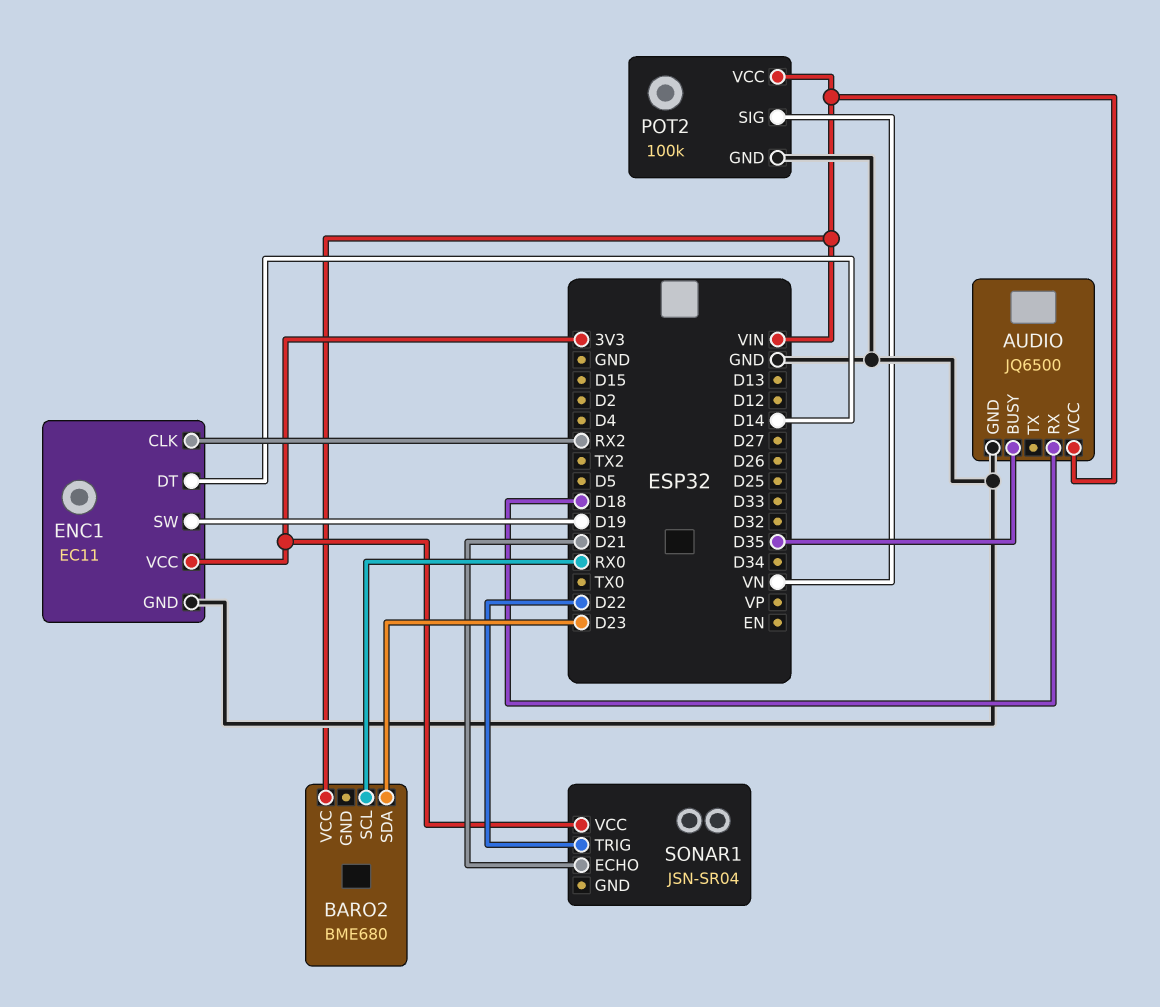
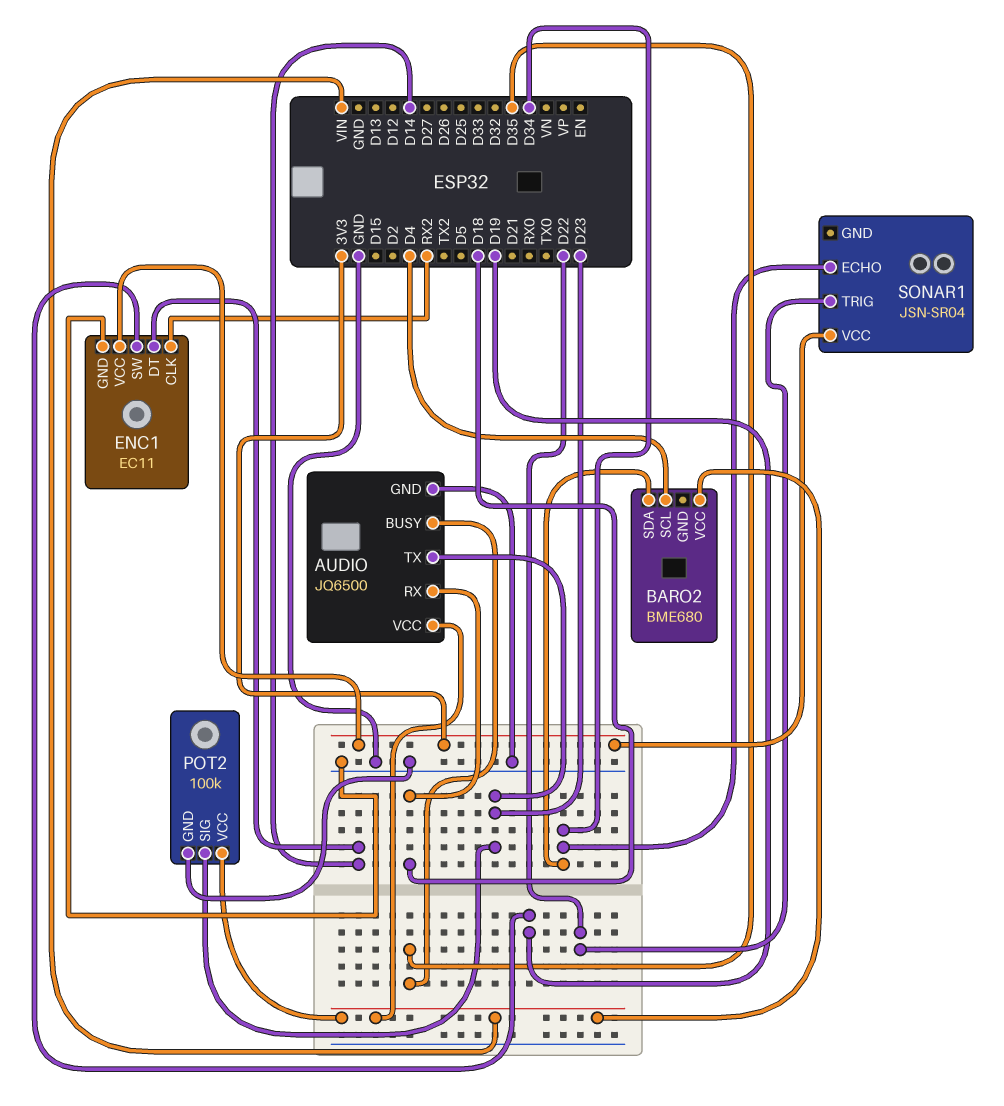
AUDIO pin TX: none -> D23
BARO2 pin SCL: RX0 -> D4
BARO2 pin SDA: D23 -> D34
POT2 pin SIG: VN -> D23
SONAR1 pin ECHO: D21 -> D34

